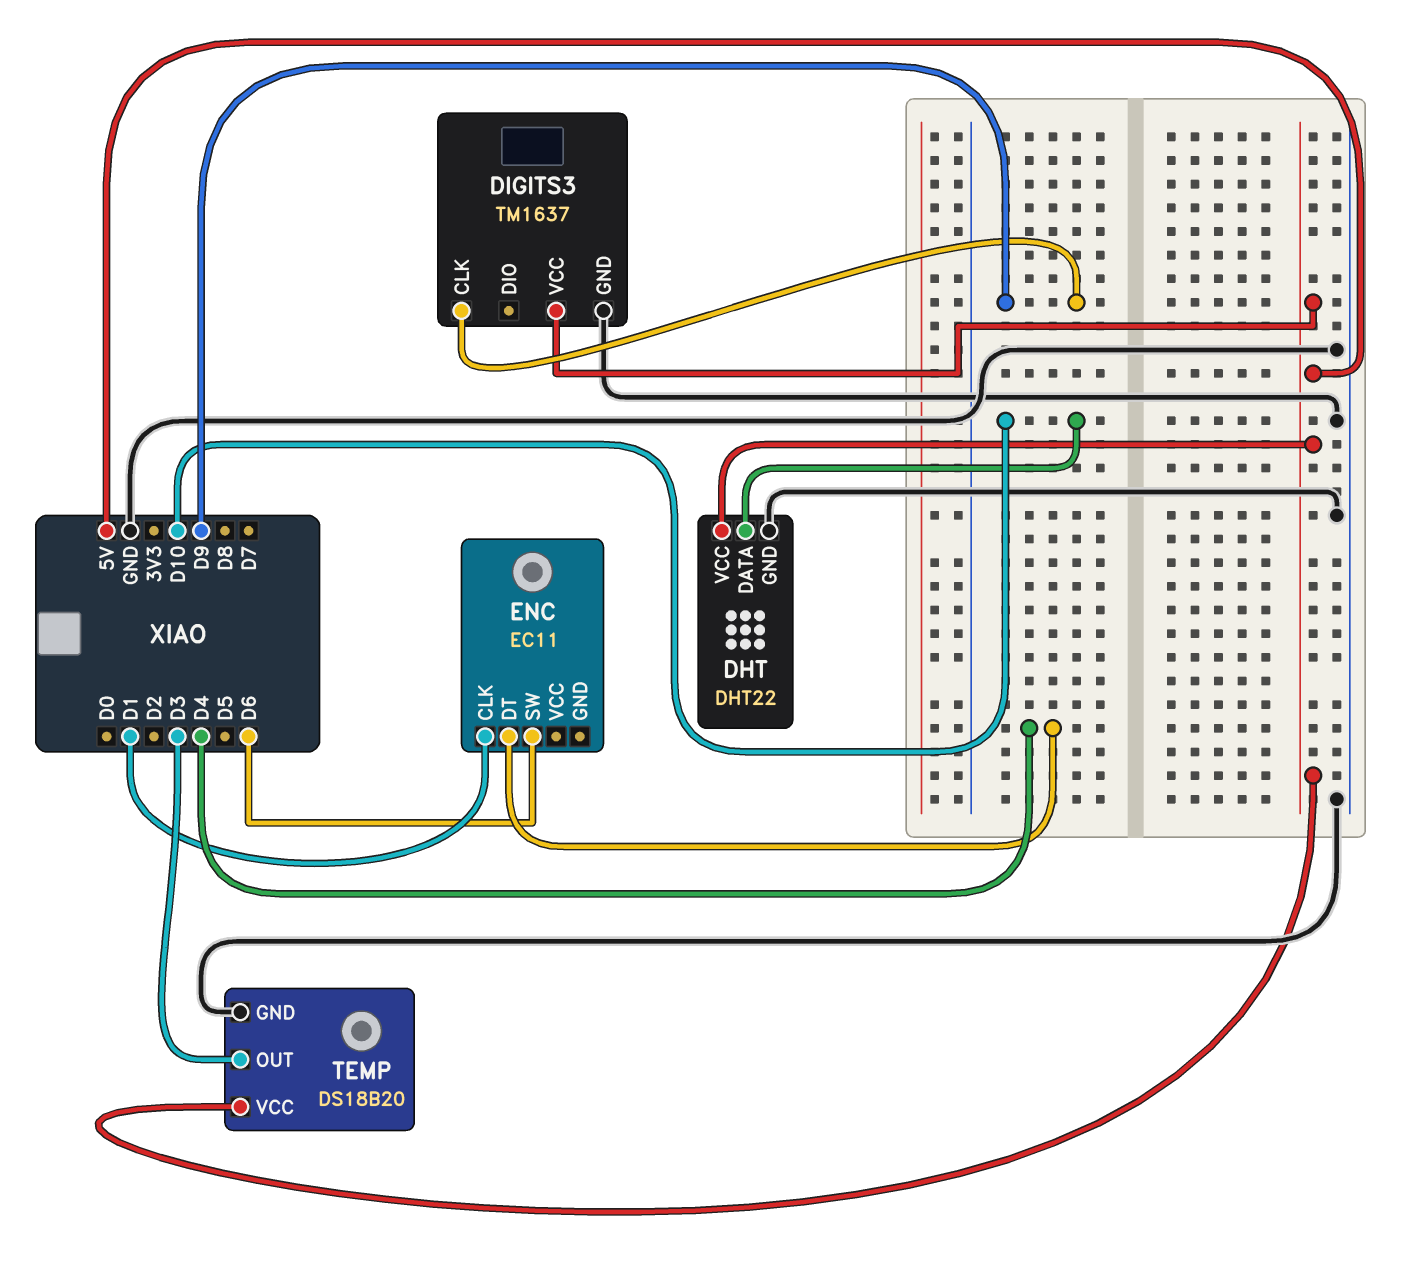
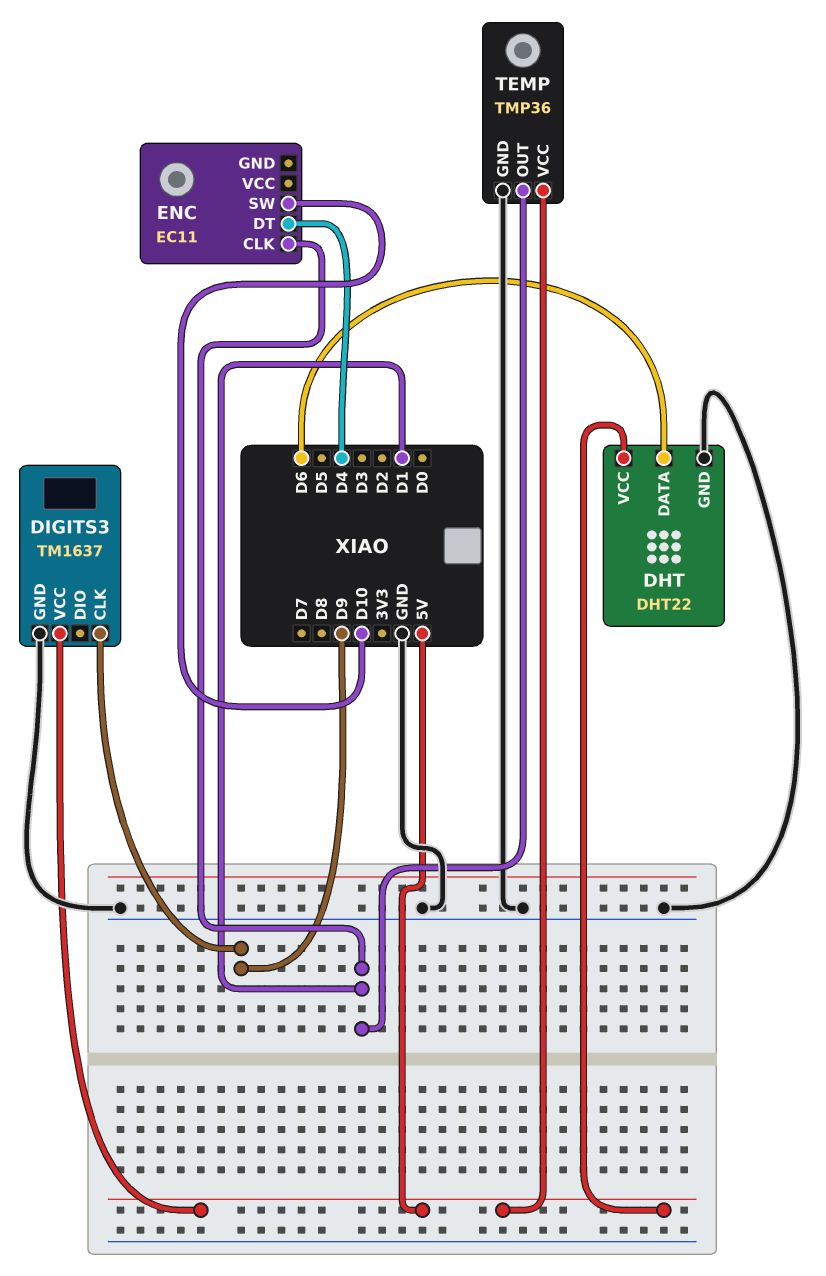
DHT pin DATA: D10 -> D6
ENC pin SW: D6 -> D10
TEMP: DS18B20 -> TMP36
TEMP pin OUT: D3 -> D1

